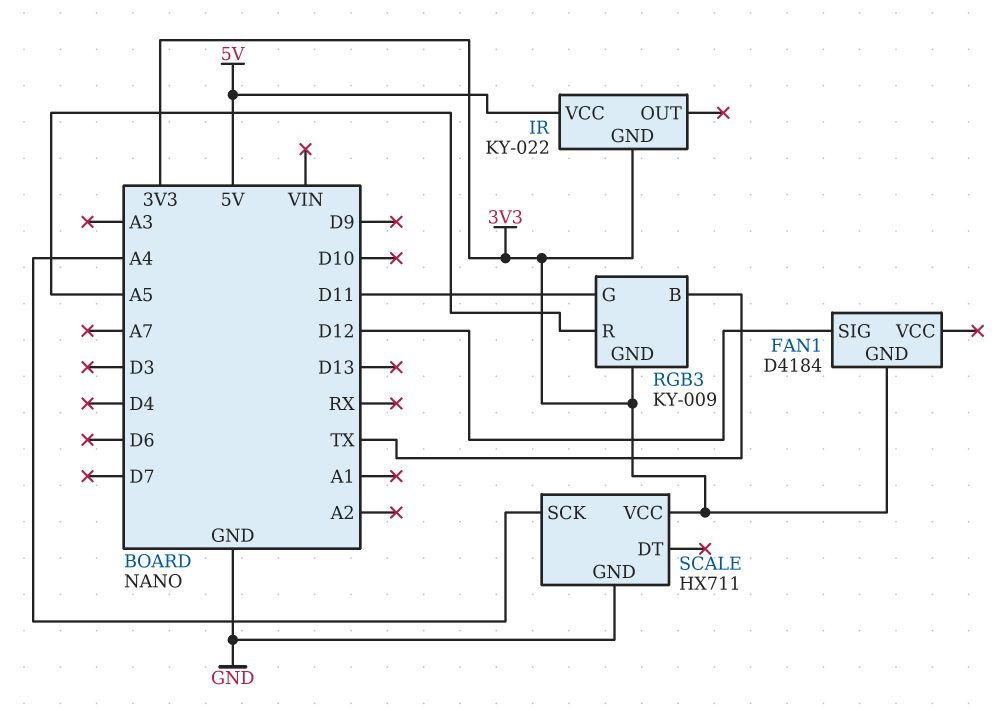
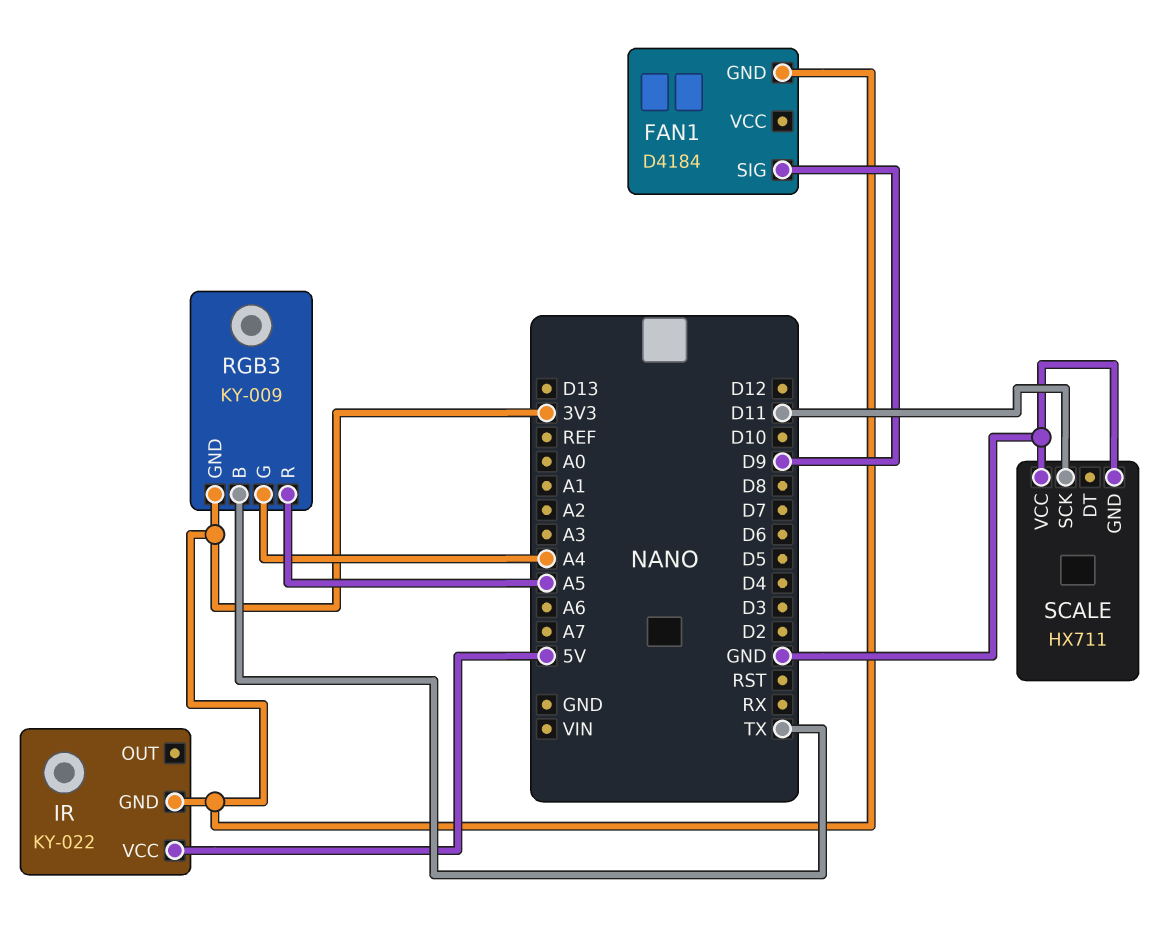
FAN1 pin SIG: D12 -> D9
RGB3 pin G: D11 -> A4
SCALE pin SCK: A4 -> D11
SCALE pin VCC: 3V3 -> GND

